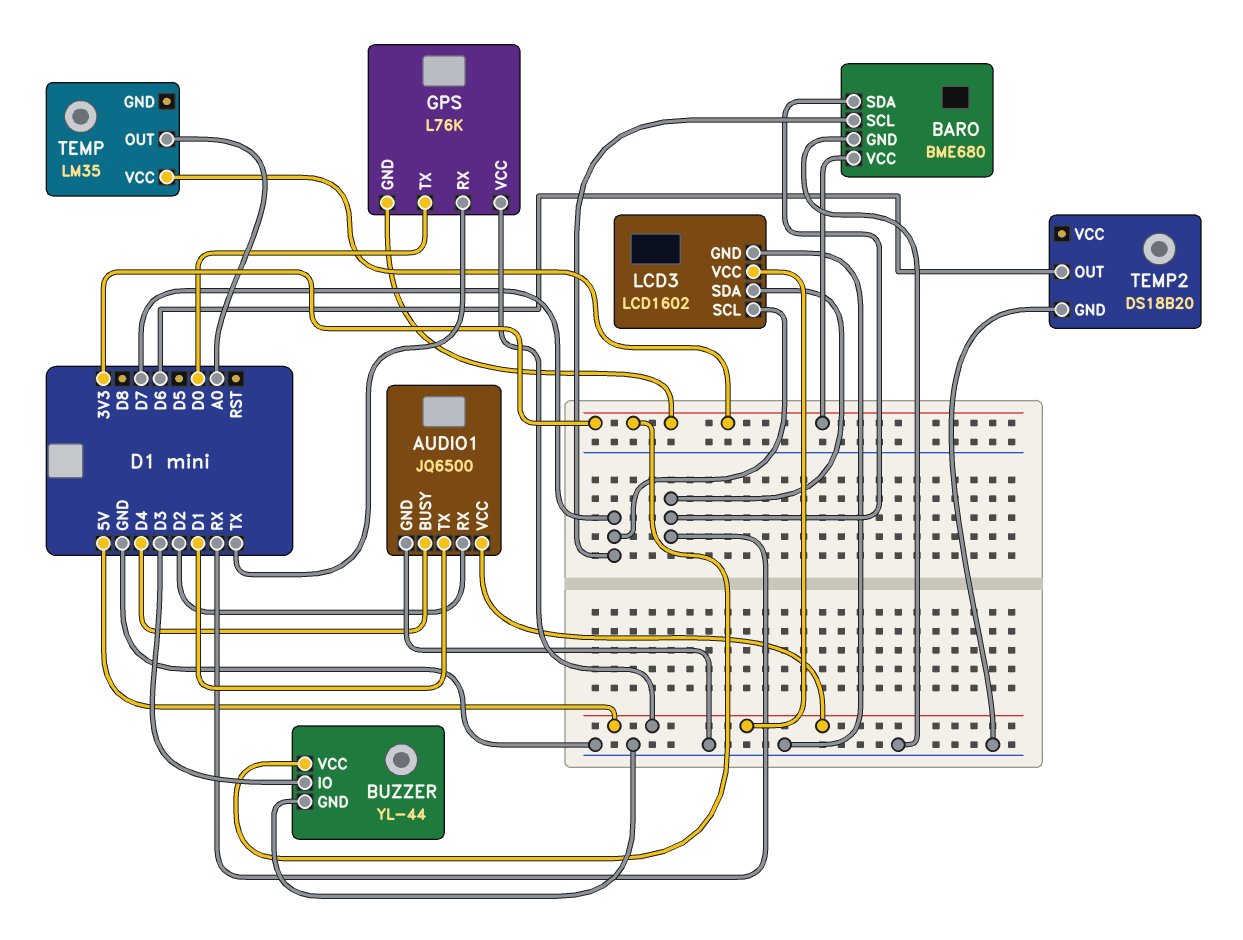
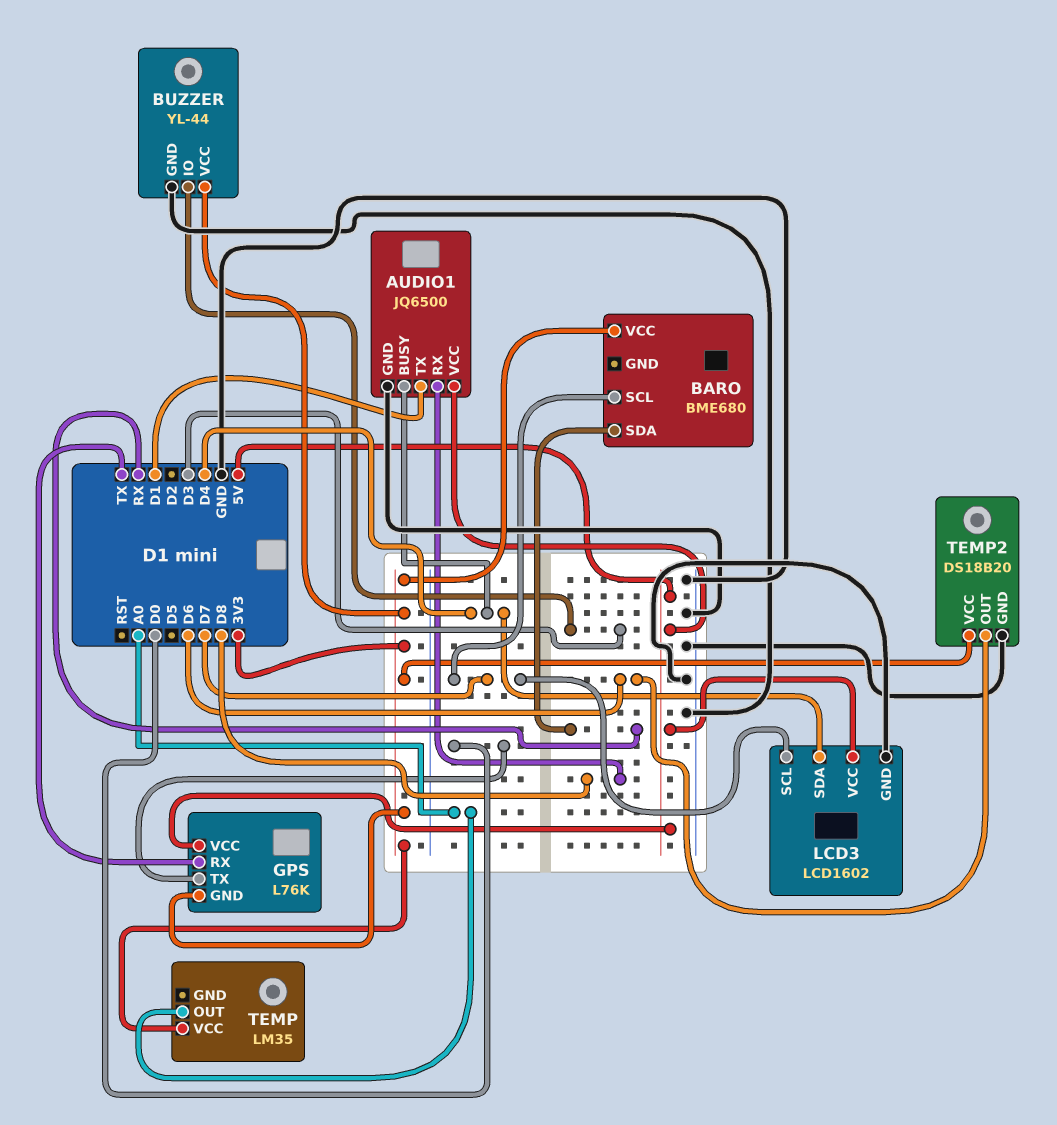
AUDIO1 pin RX: D2 -> D8
BARO pin GND: GND -> none
LCD3 pin SDA: RX -> D4
TEMP2 pin VCC: none -> 3V3

